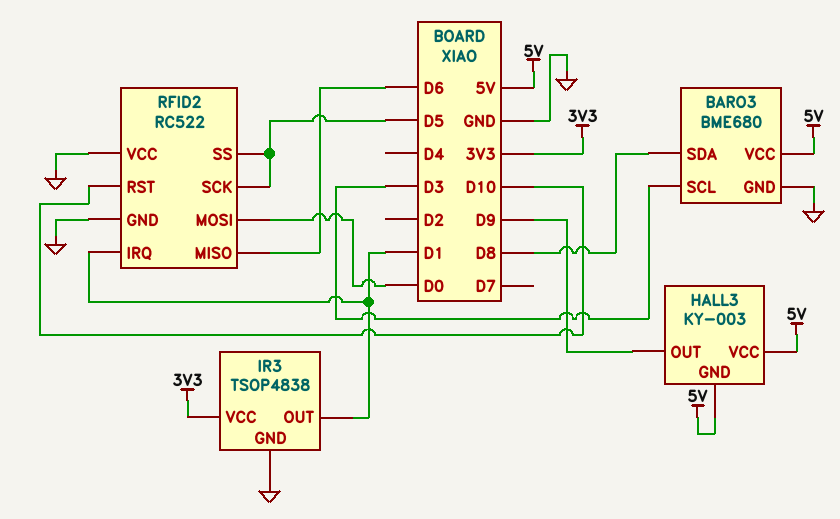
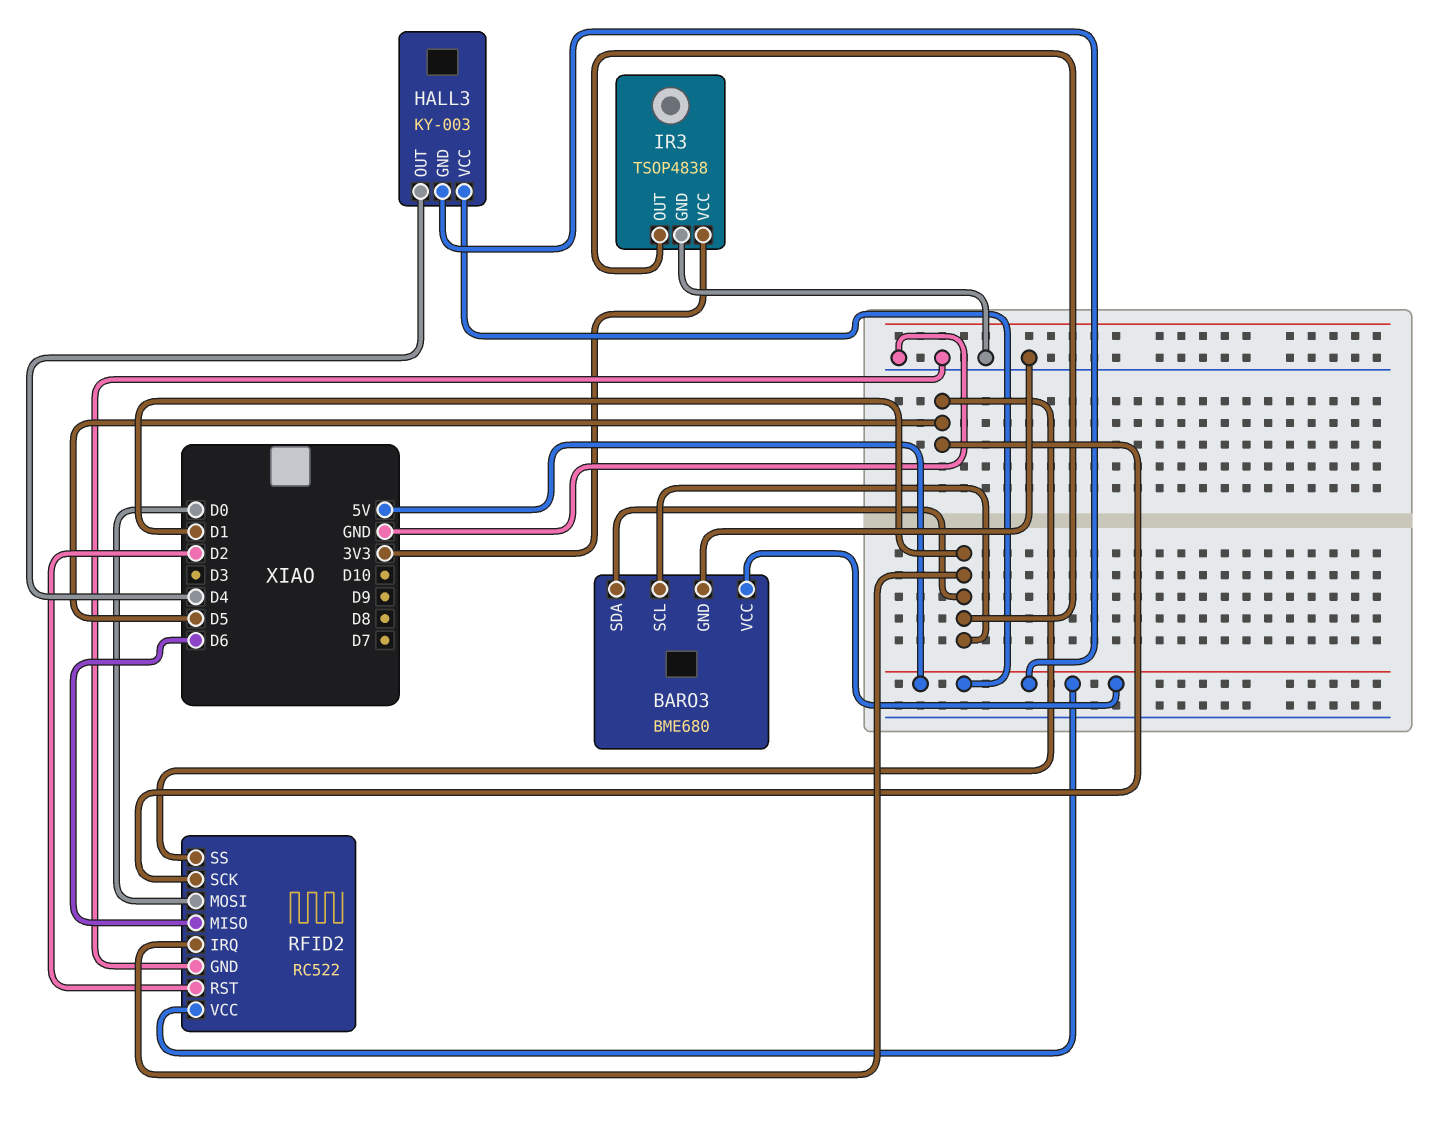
BARO3 pin SCL: D3 -> D1
BARO3 pin SDA: D8 -> D1
HALL3 pin OUT: D9 -> D4
RFID2 pin RST: D10 -> D2
RFID2 pin VCC: GND -> 5V

